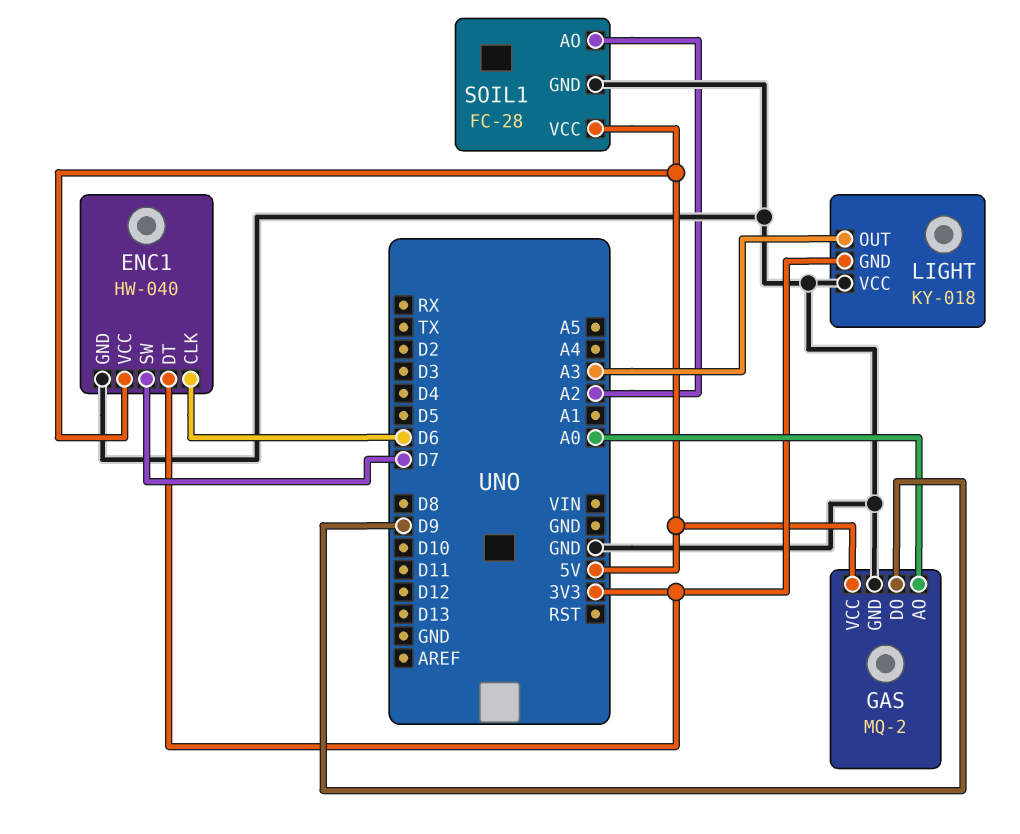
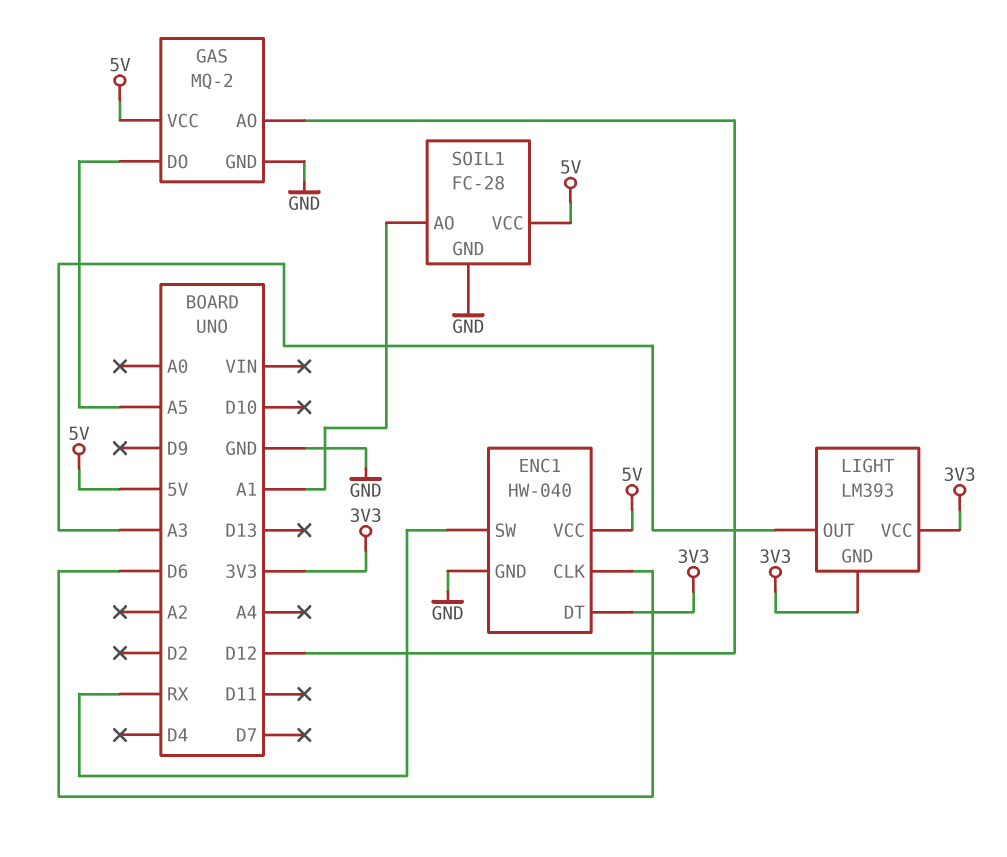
ENC1 pin SW: D7 -> RX
GAS pin AO: A0 -> D12
GAS pin DO: D9 -> A5
LIGHT: KY-018 -> LM393
LIGHT pin VCC: GND -> 3V3
SOIL1 pin AO: A2 -> A1

